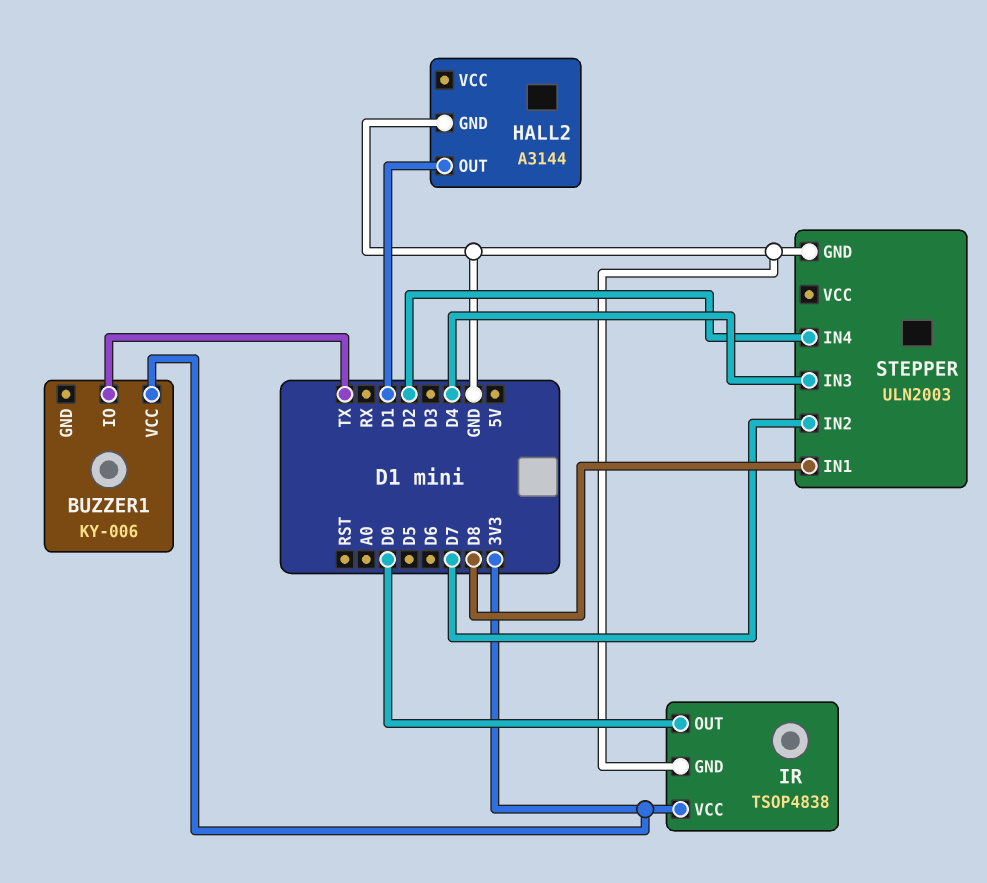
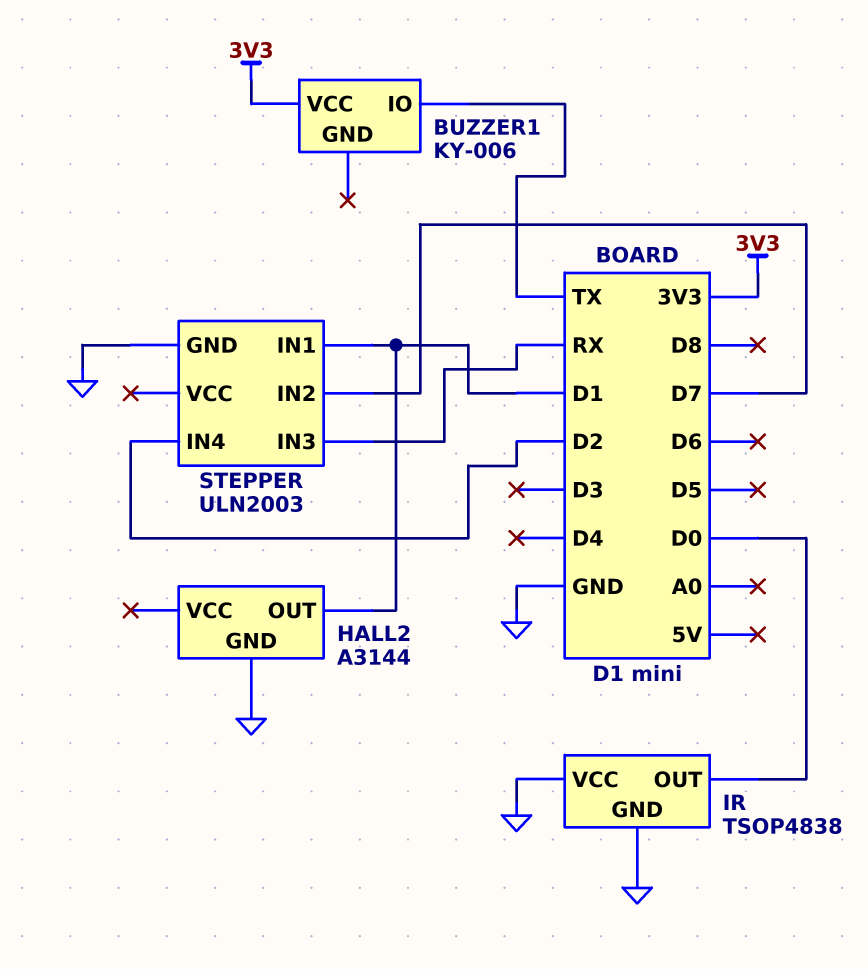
IR pin VCC: 3V3 -> GND
STEPPER pin IN1: D8 -> D1
STEPPER pin IN3: D4 -> RX

